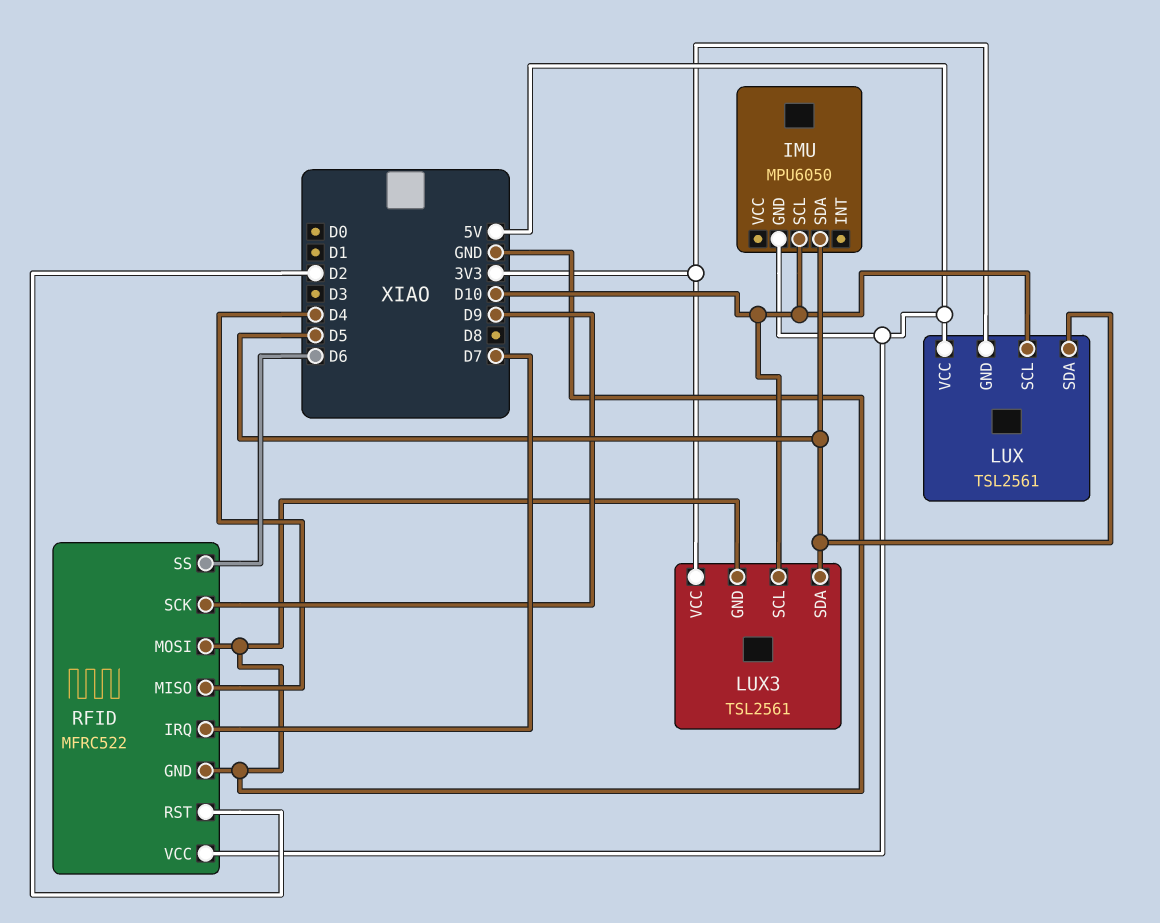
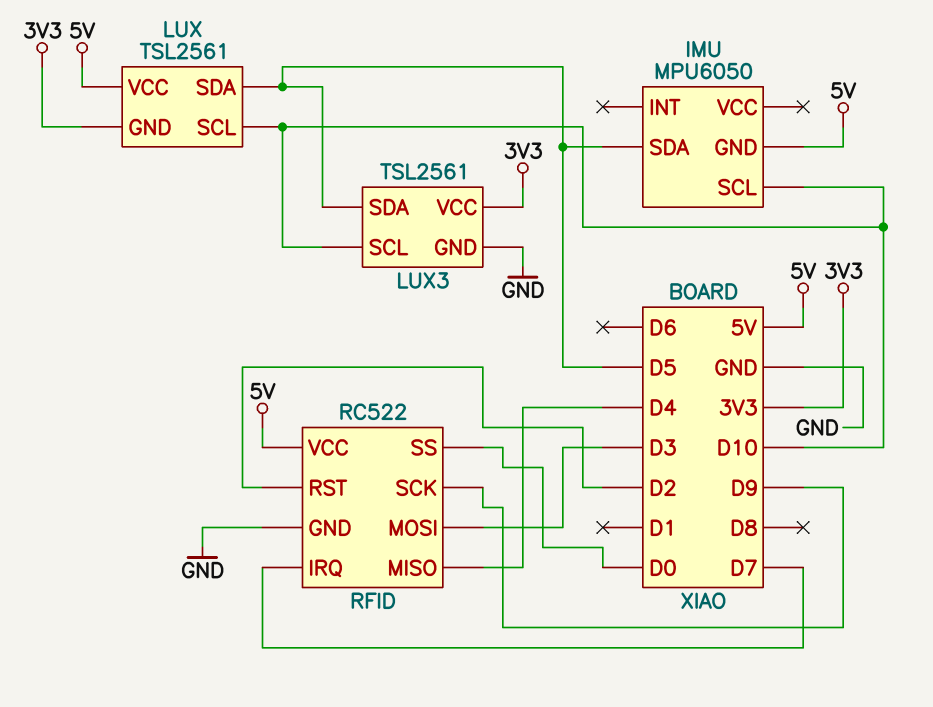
RFID: MFRC522 -> RC522
RFID pin MOSI: GND -> D3
RFID pin SS: D6 -> D0

